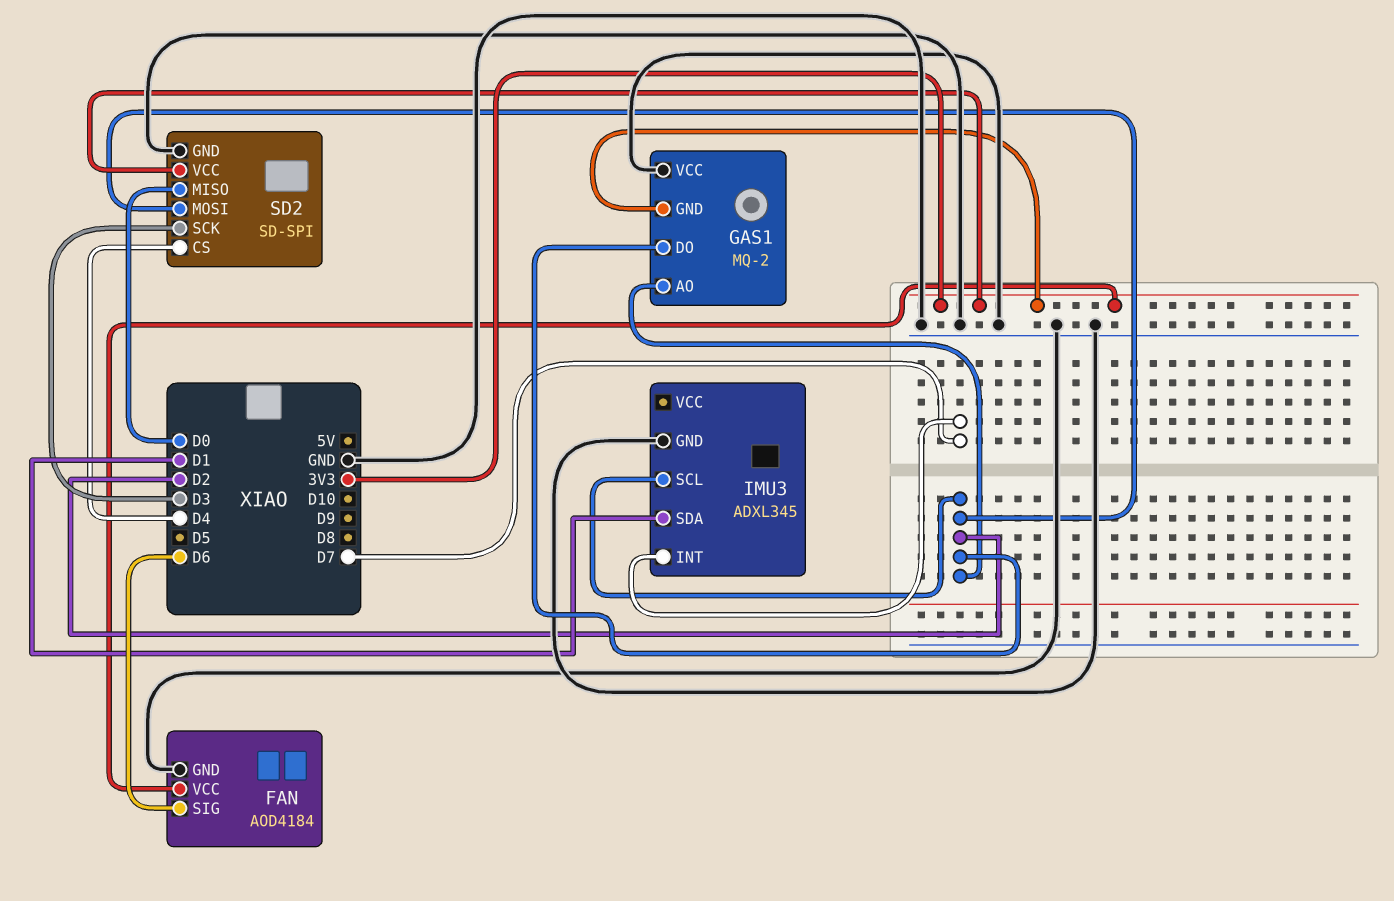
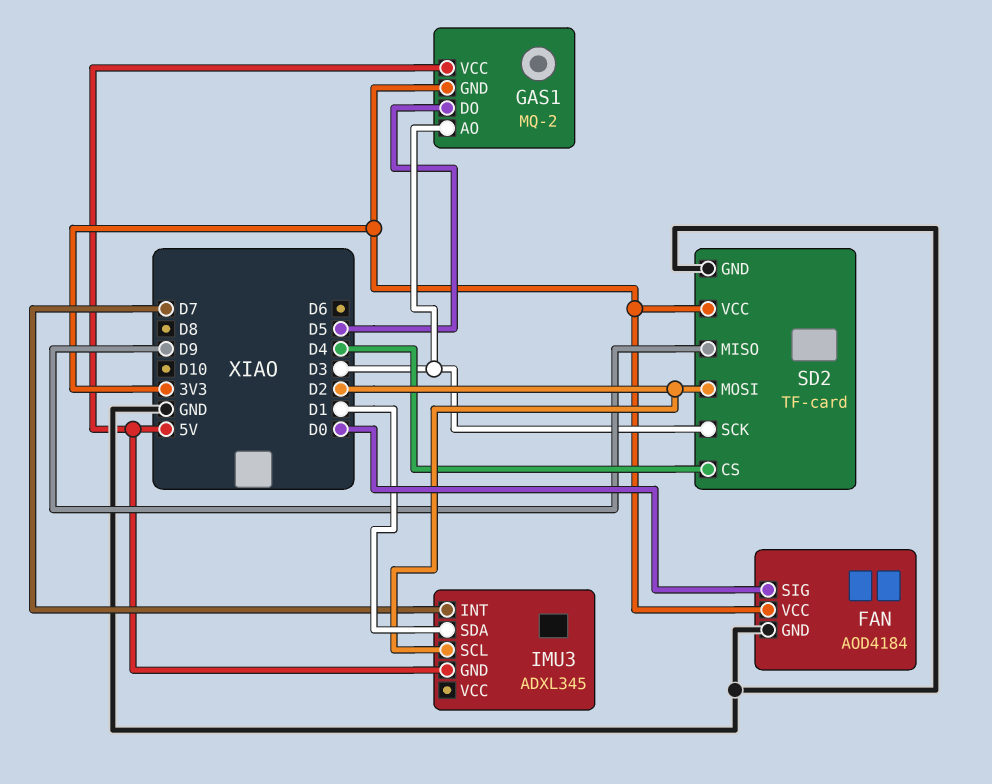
FAN pin SIG: D6 -> D0
GAS1 pin AO: D2 -> D3
GAS1 pin DO: D2 -> D5
GAS1 pin VCC: GND -> 5V
IMU3 pin GND: GND -> 5V
SD2: SD-SPI -> TF-card
SD2 pin MISO: D0 -> D9

